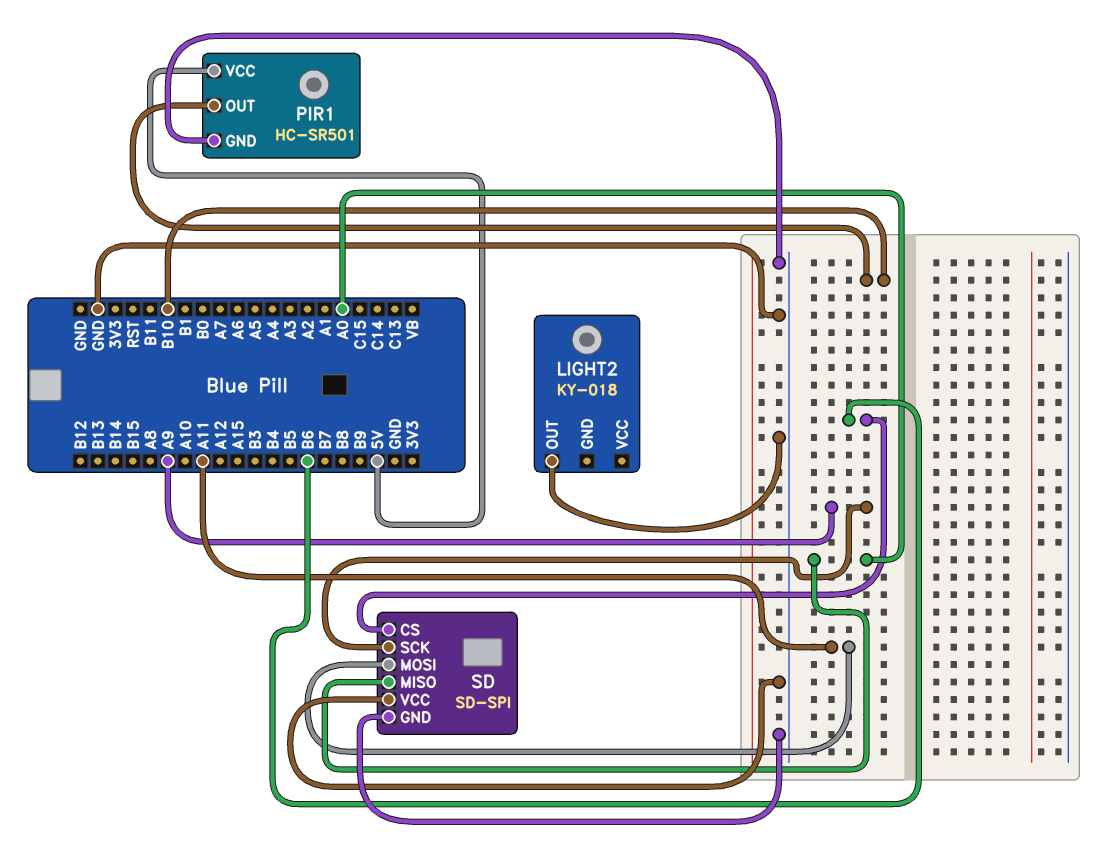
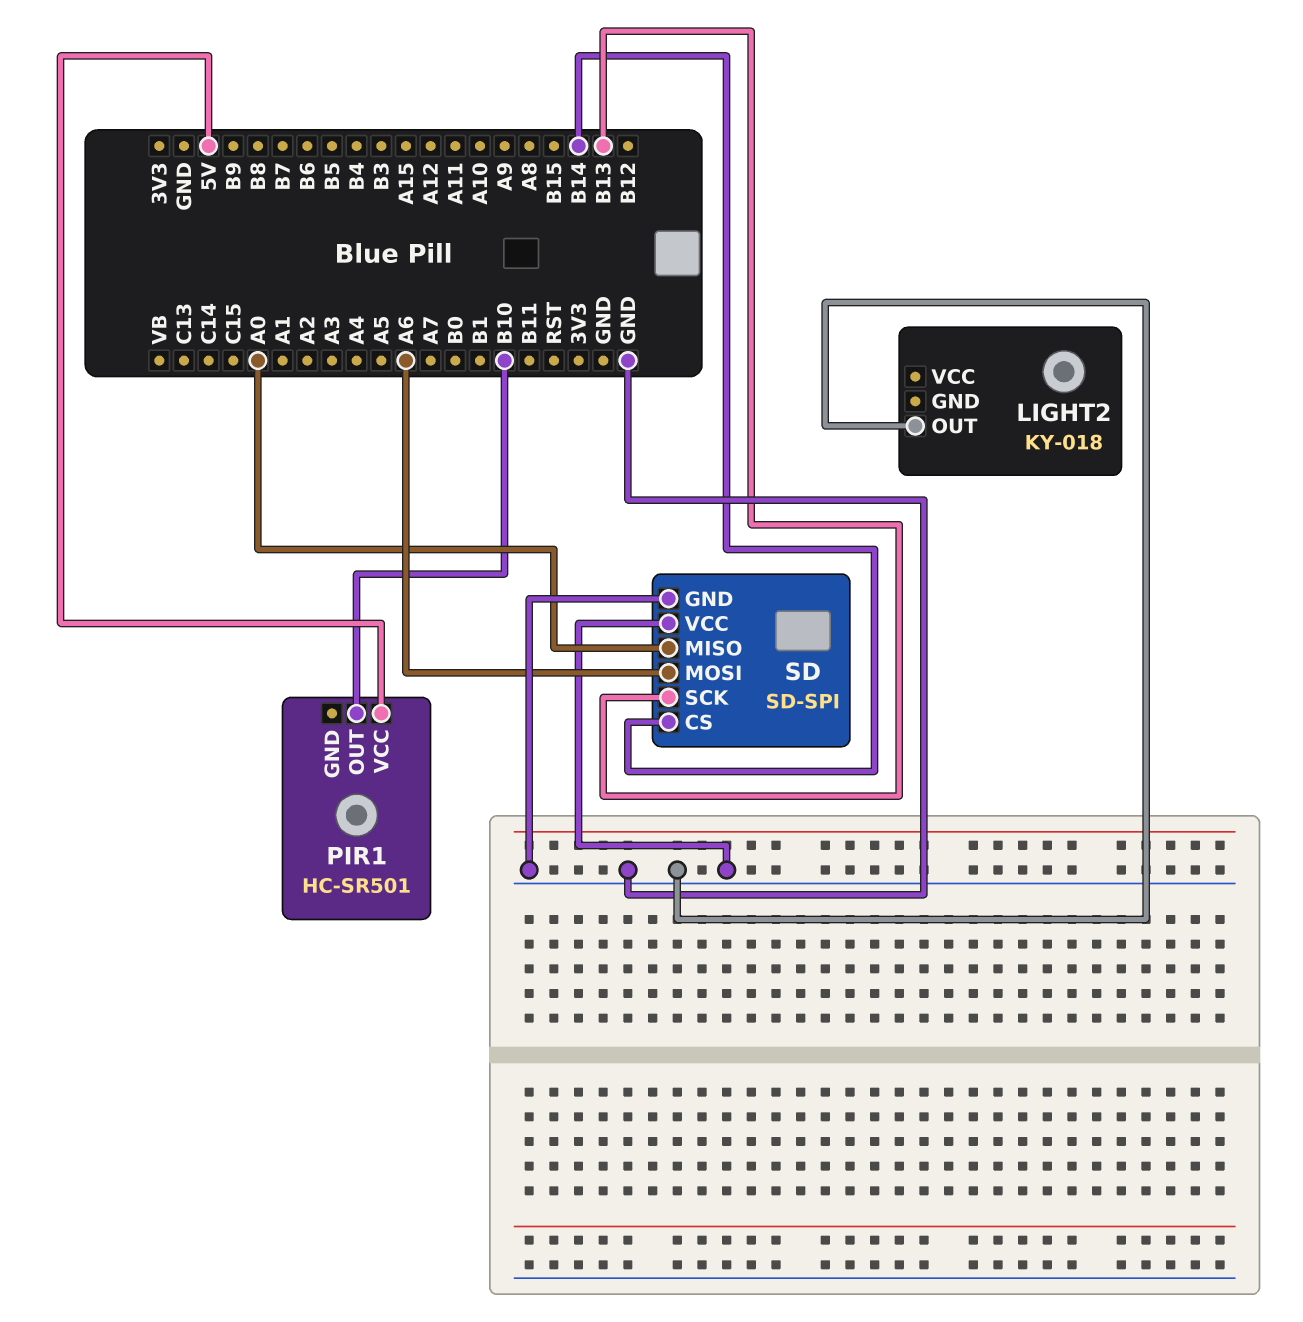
PIR1 pin GND: GND -> none
SD pin CS: B6 -> B14
SD pin MOSI: A11 -> A6
SD pin SCK: A9 -> B13

